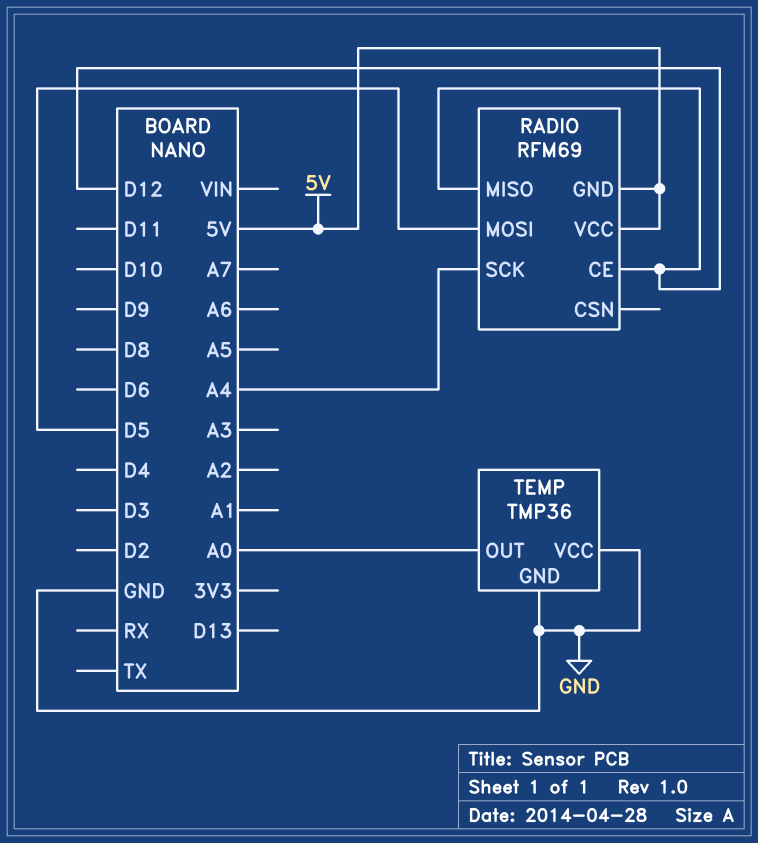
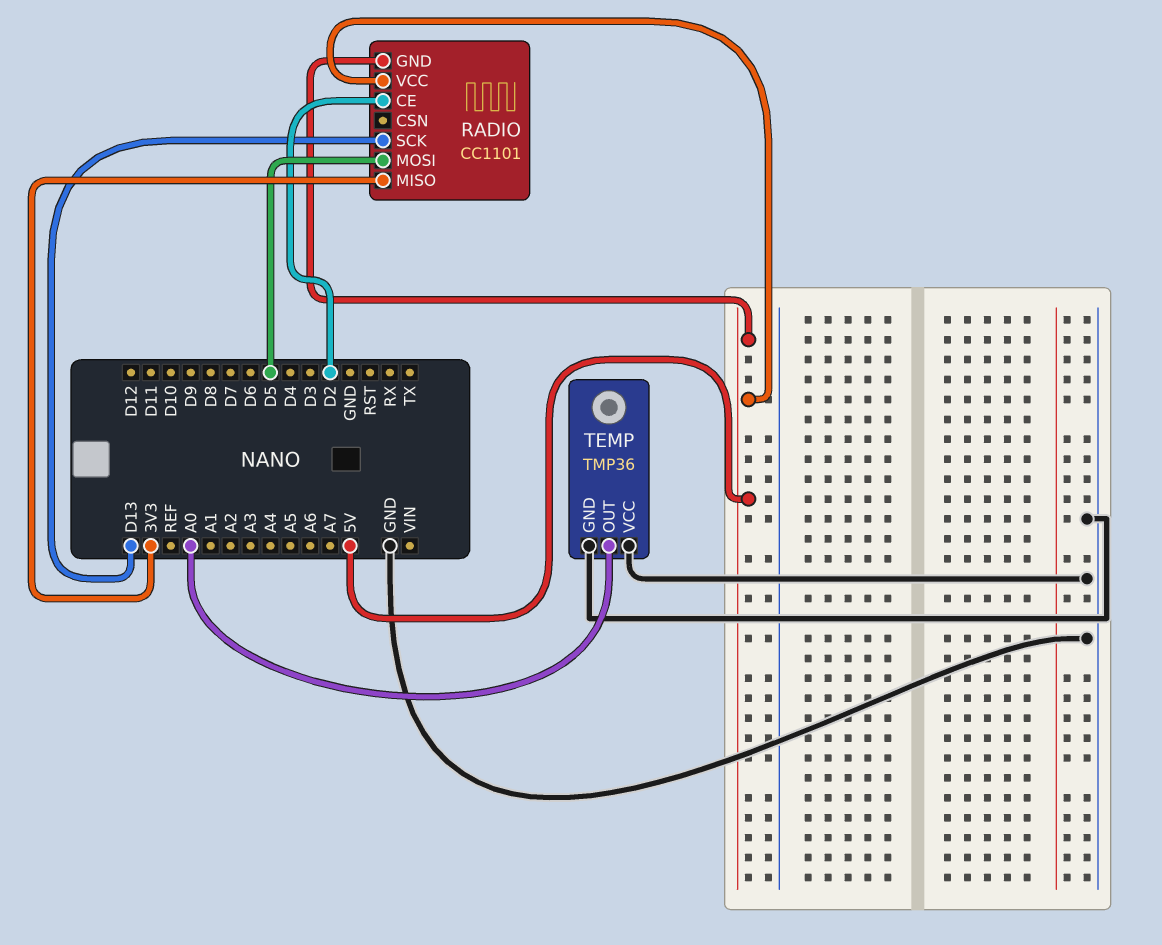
RADIO: RFM69 -> CC1101
RADIO pin CE: D12 -> D2
RADIO pin MISO: D12 -> 3V3
RADIO pin SCK: A4 -> D13

